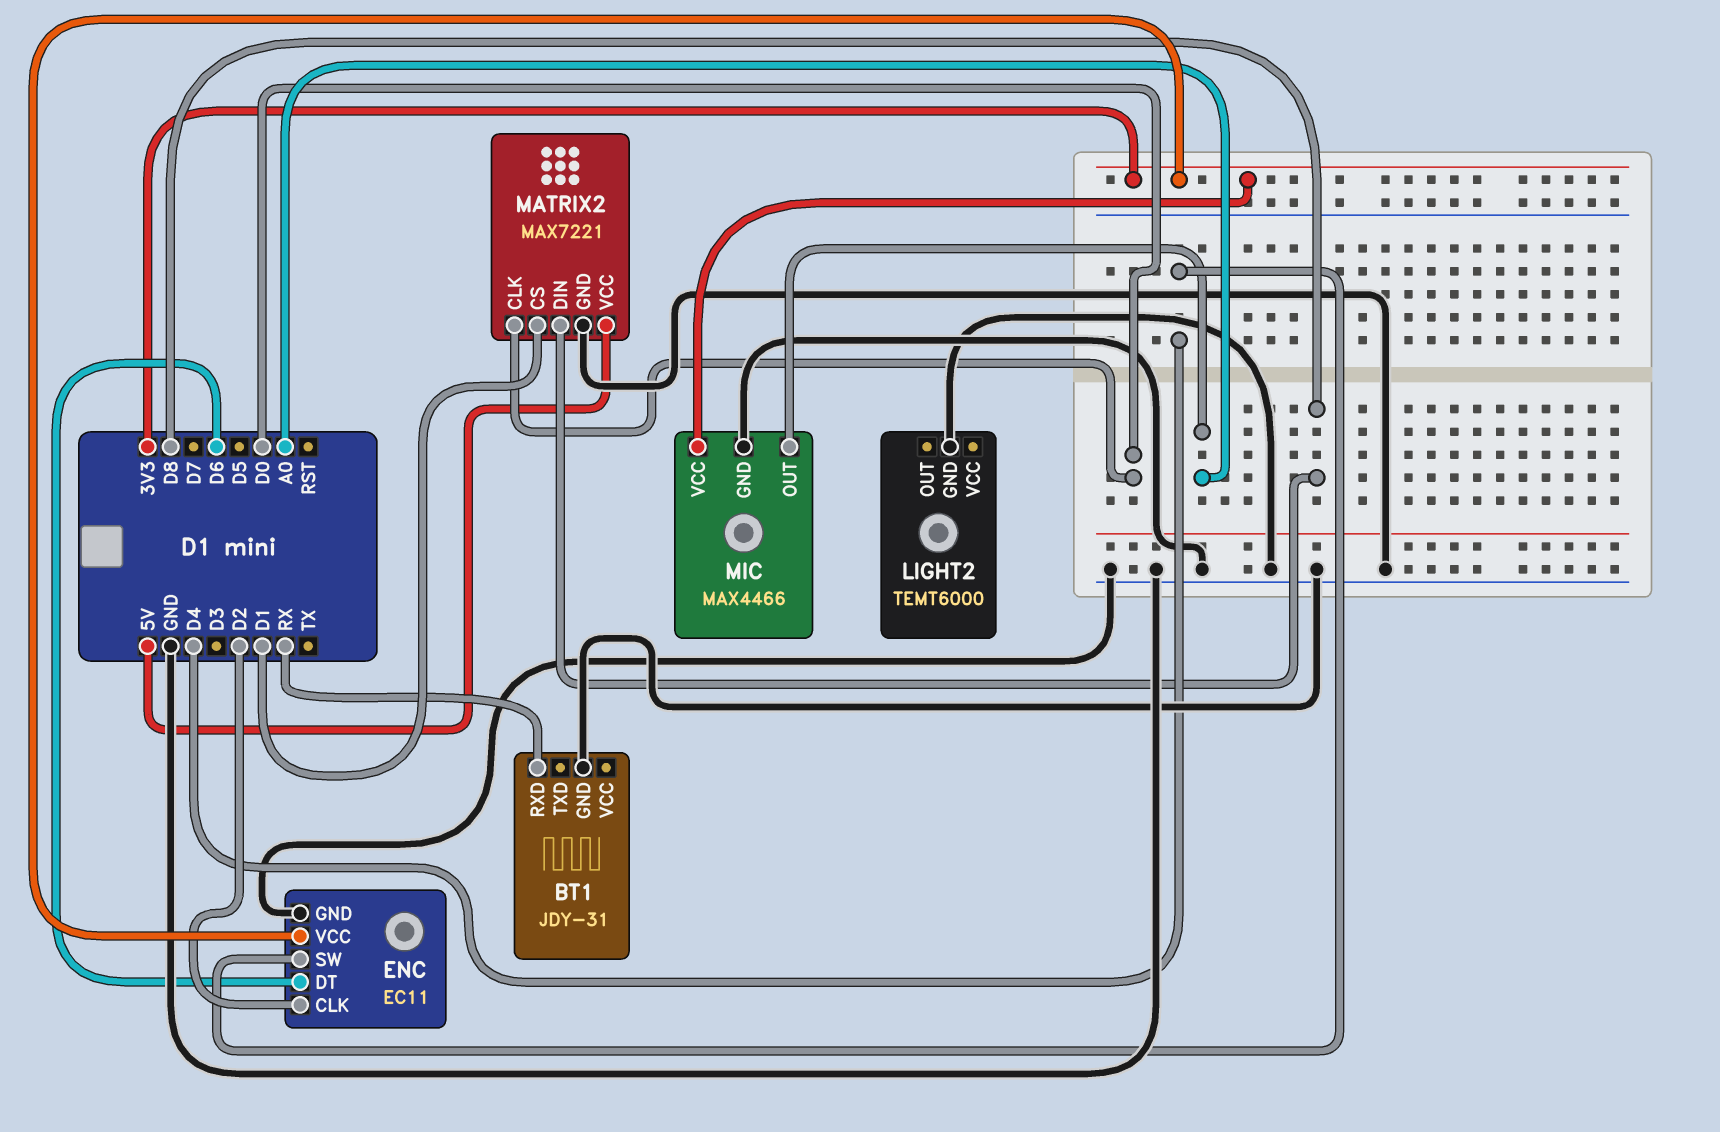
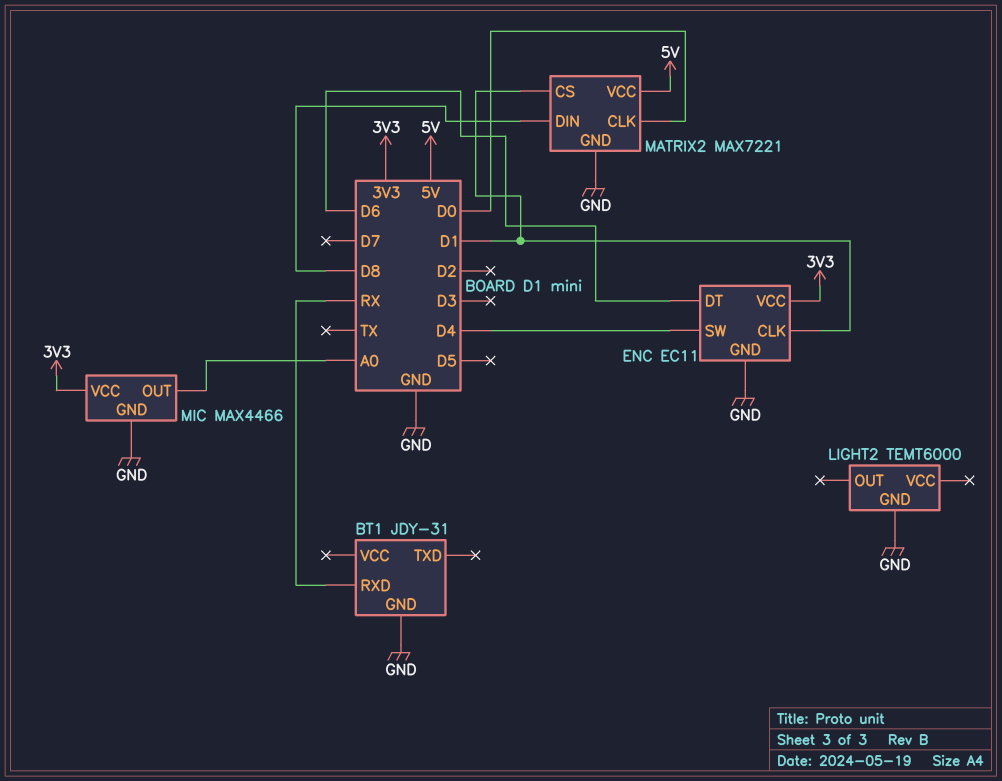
ENC pin CLK: D2 -> D1

